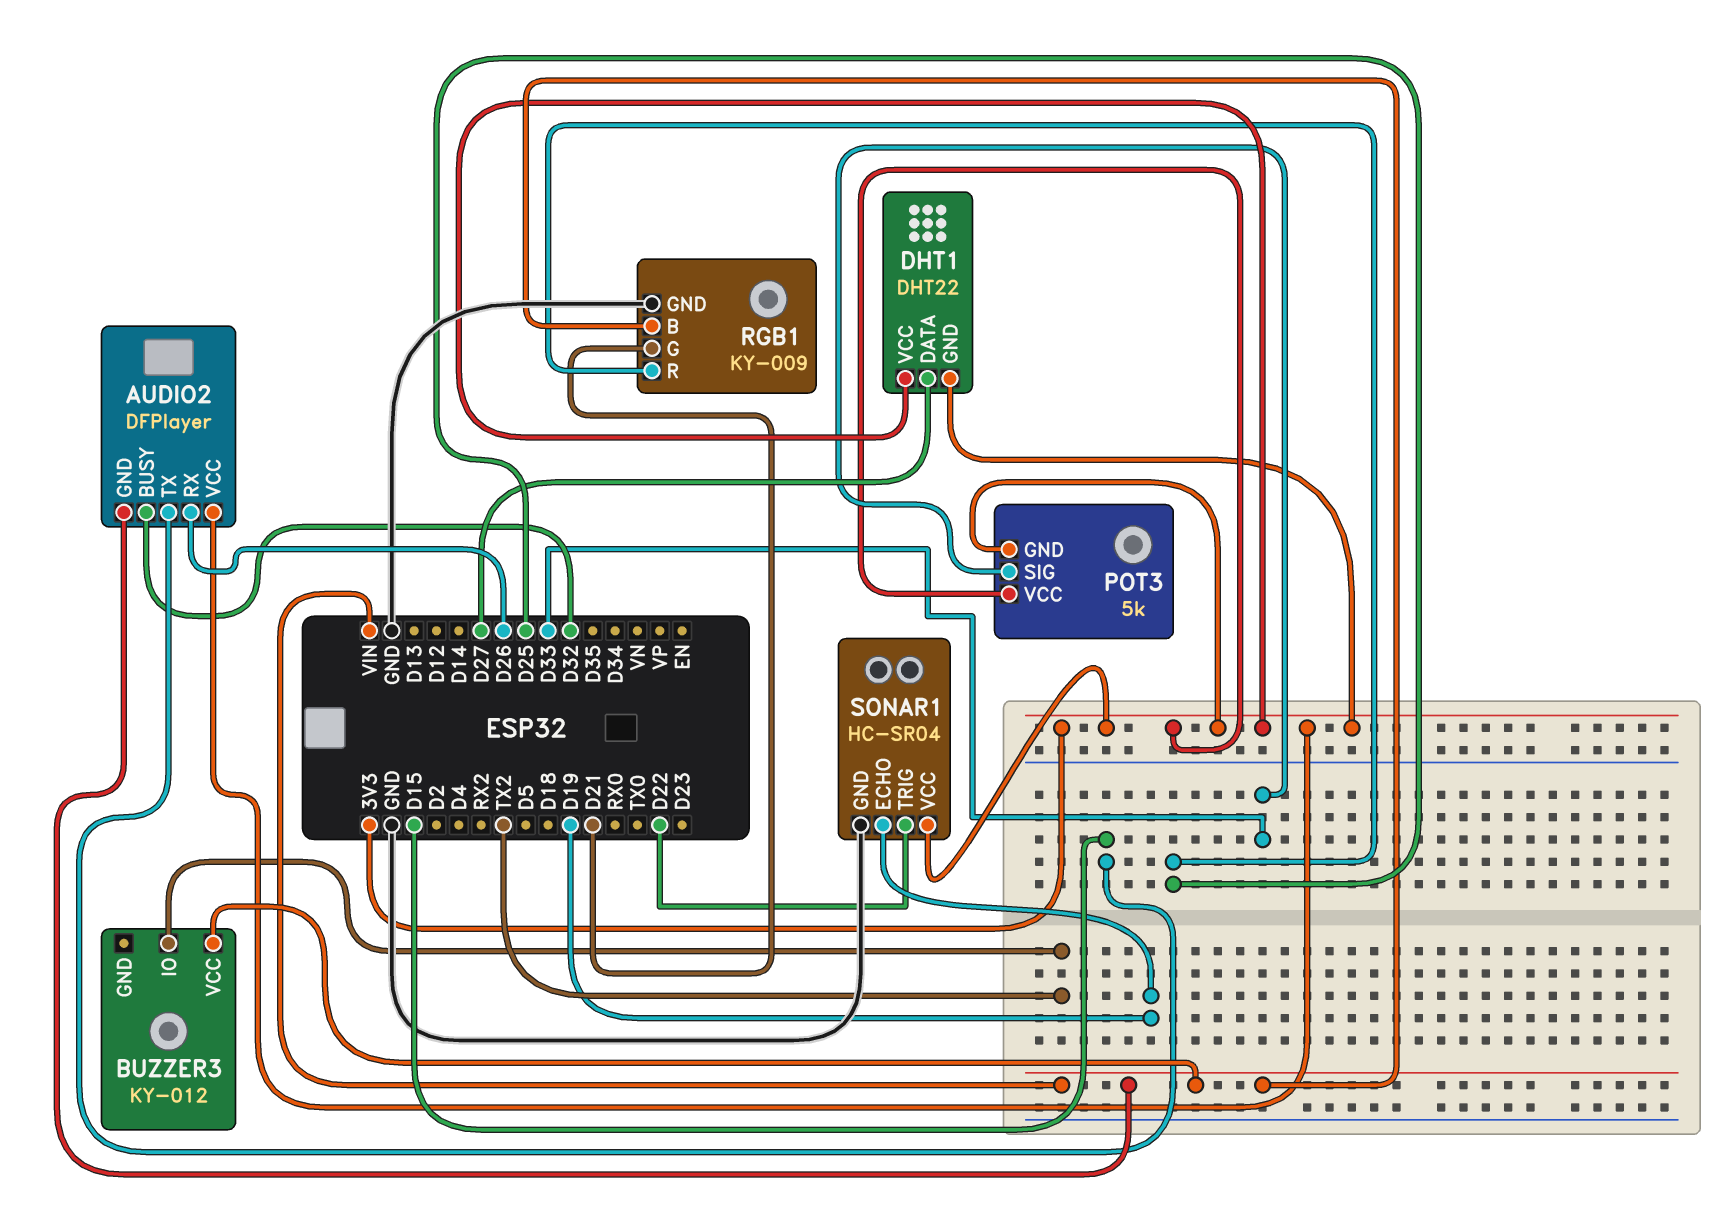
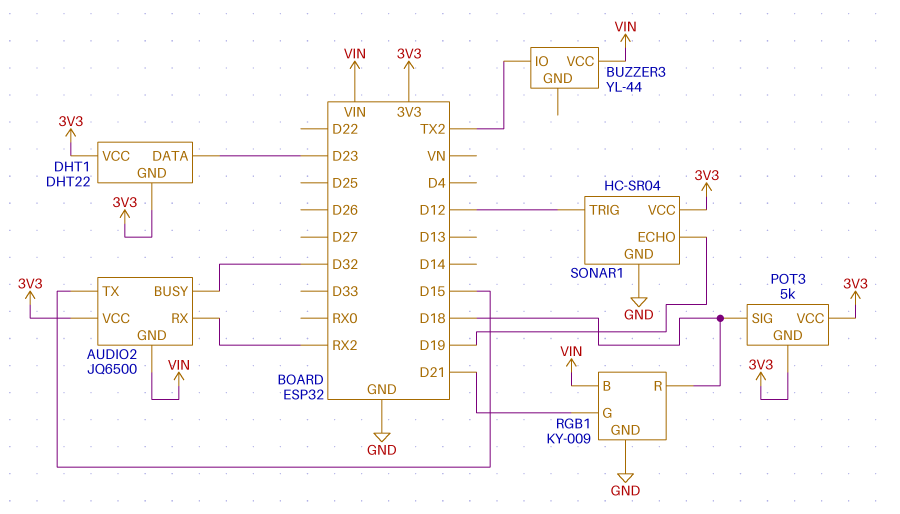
AUDIO2: DFPlayer -> JQ6500
AUDIO2 pin RX: D26 -> RX2
BUZZER3: KY-012 -> YL-44
DHT1 pin DATA: D27 -> D23
POT3 pin SIG: D33 -> D18
RGB1 pin R: D25 -> D18
SONAR1 pin TRIG: D22 -> D12

